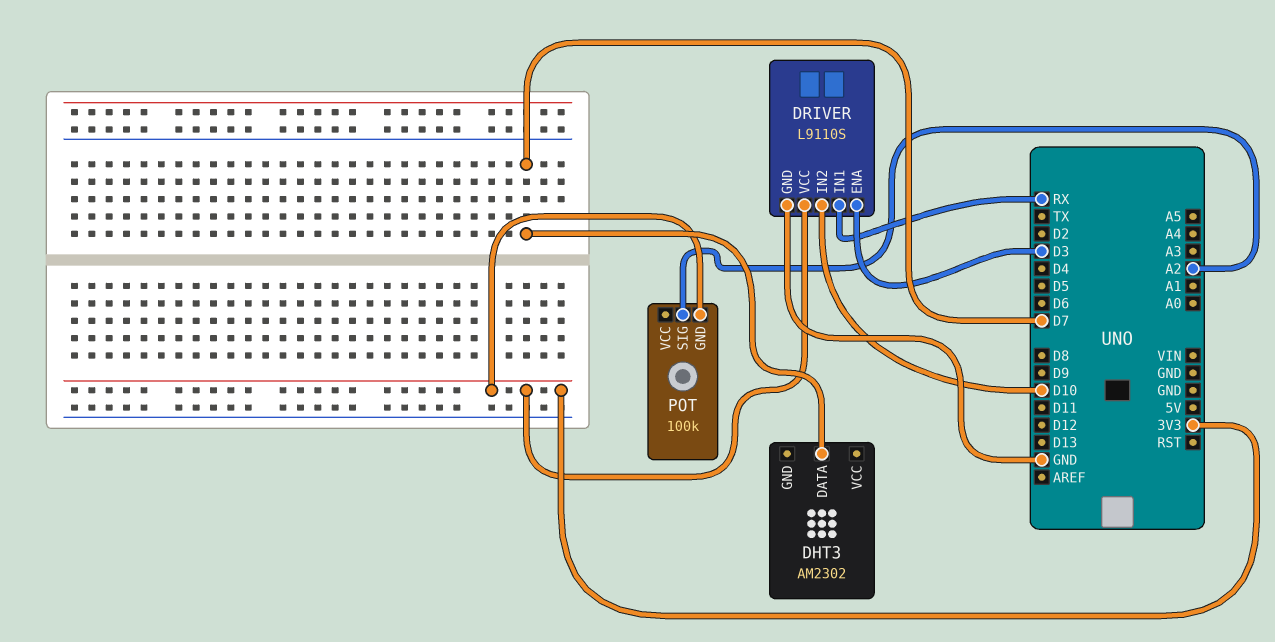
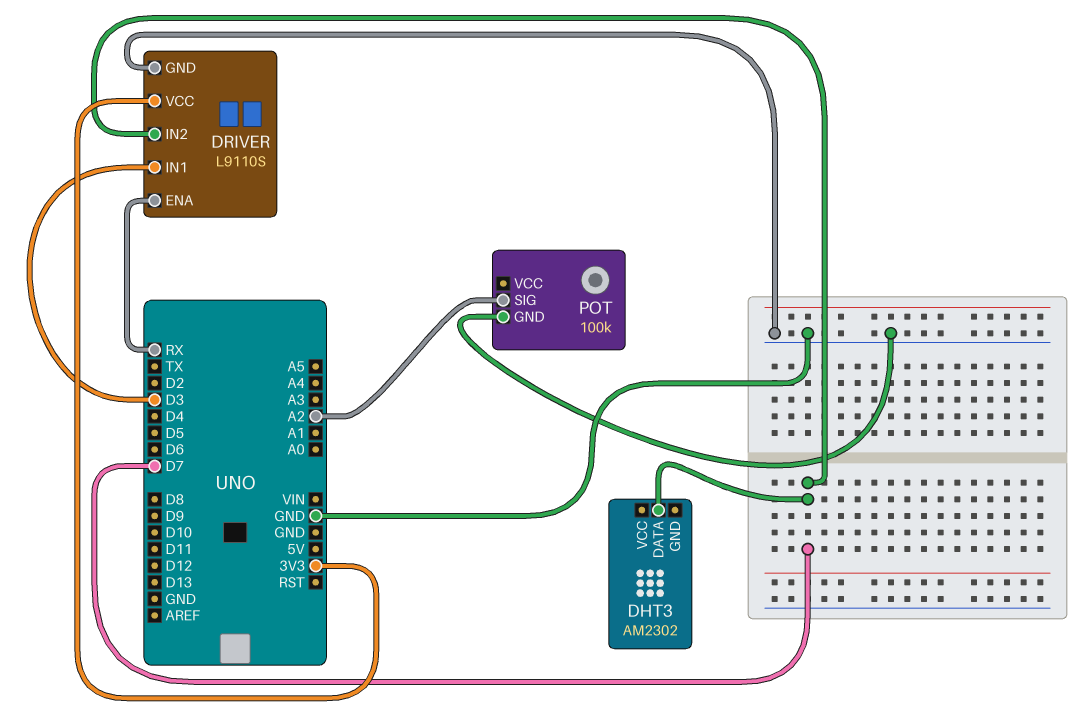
DRIVER pin ENA: D3 -> RX
DRIVER pin IN1: RX -> D3
DRIVER pin IN2: D10 -> D7
POT pin GND: 3V3 -> GND

